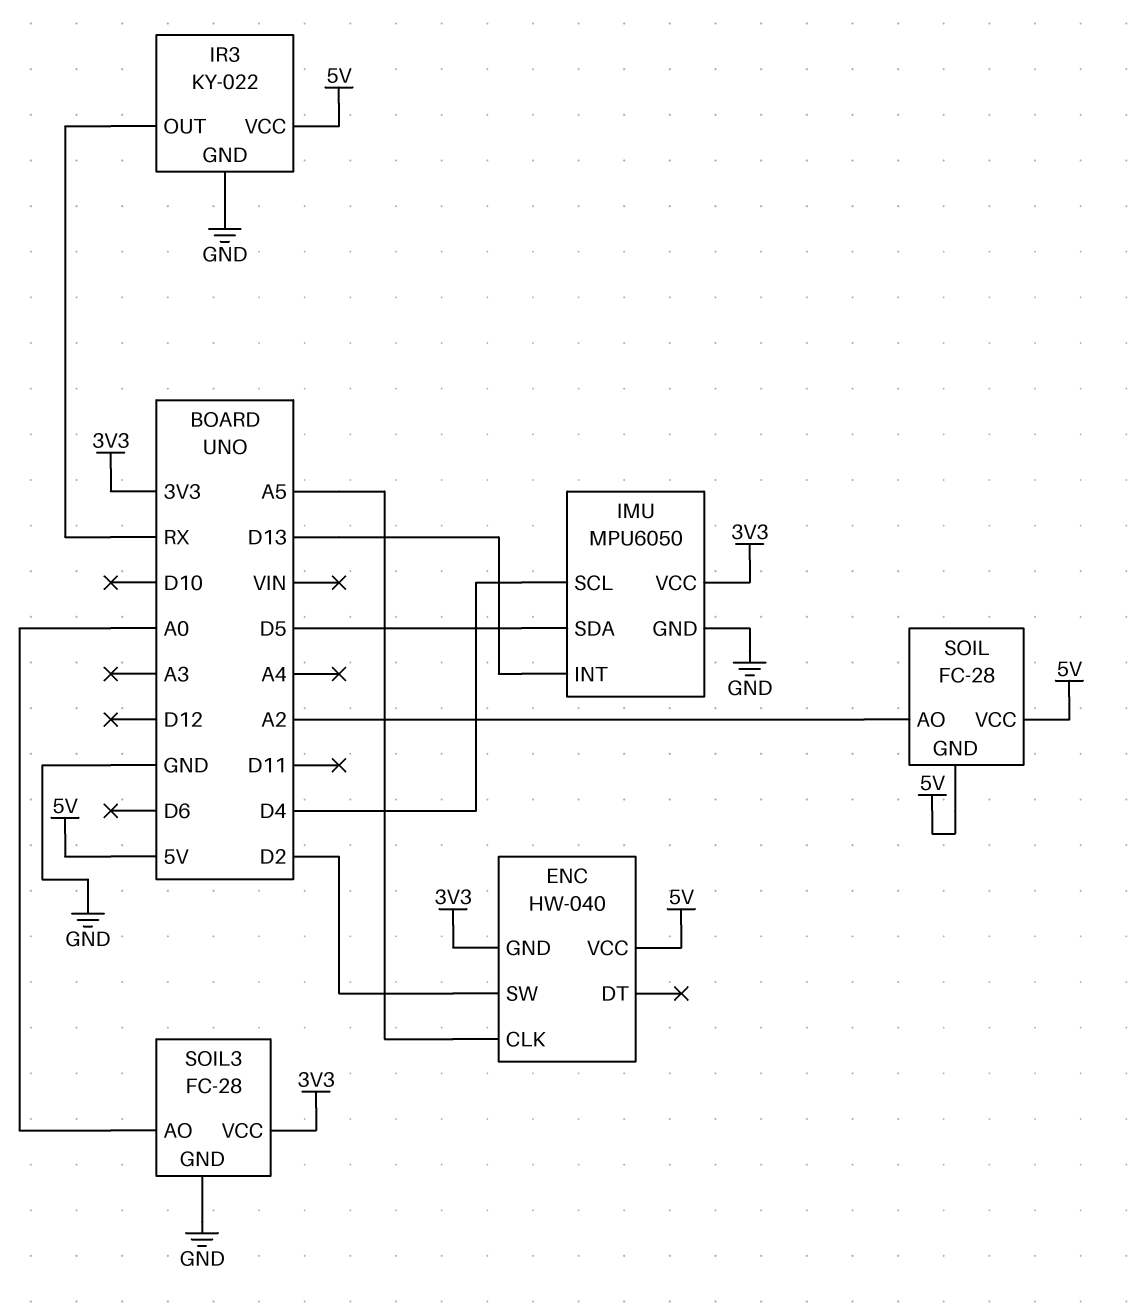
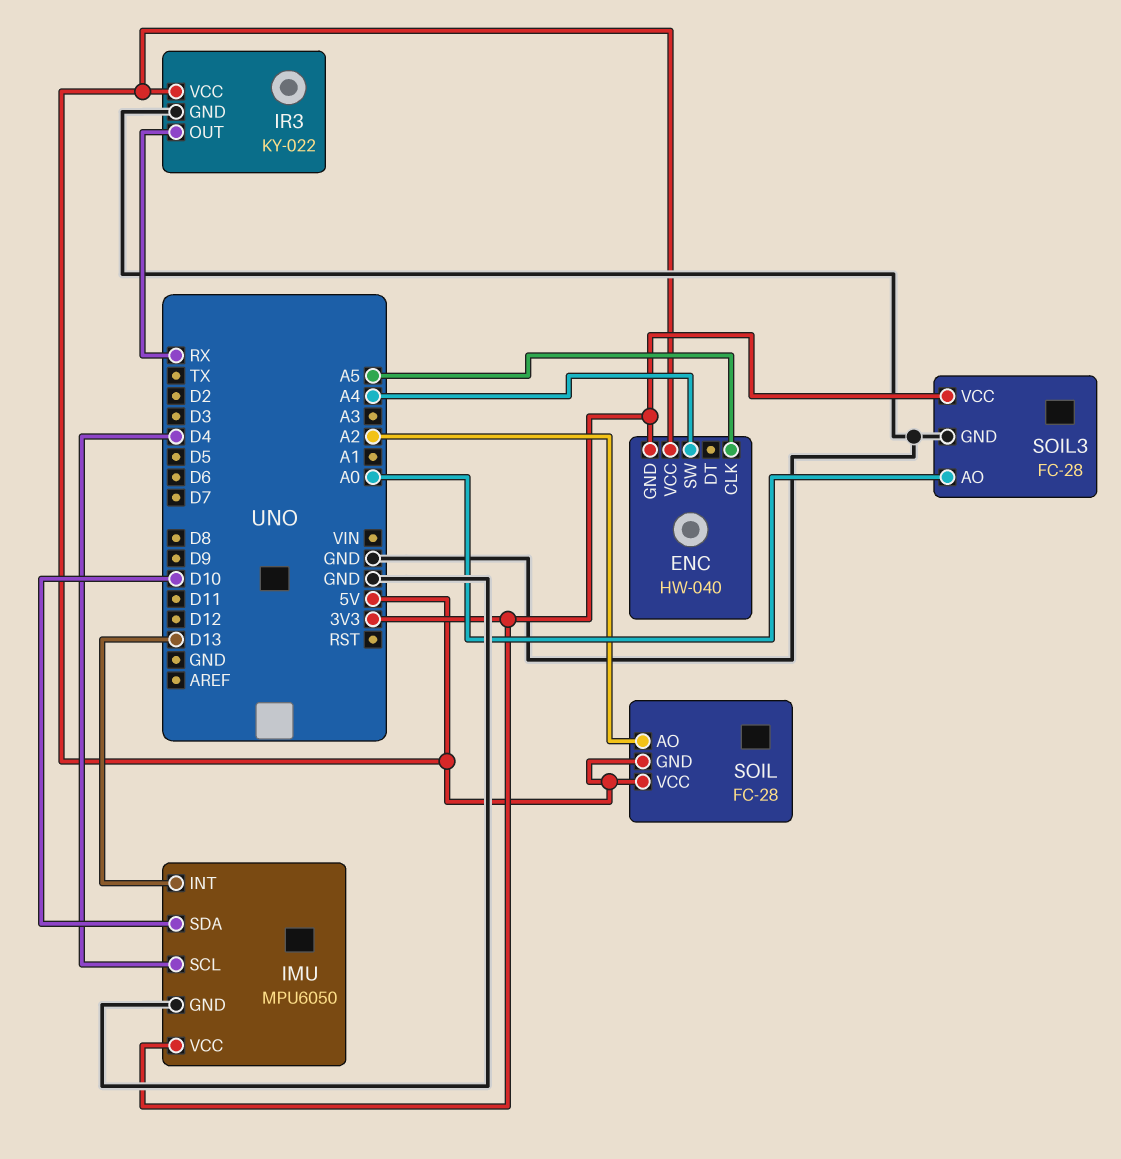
ENC pin SW: D2 -> A4
IMU pin SDA: D5 -> D10

